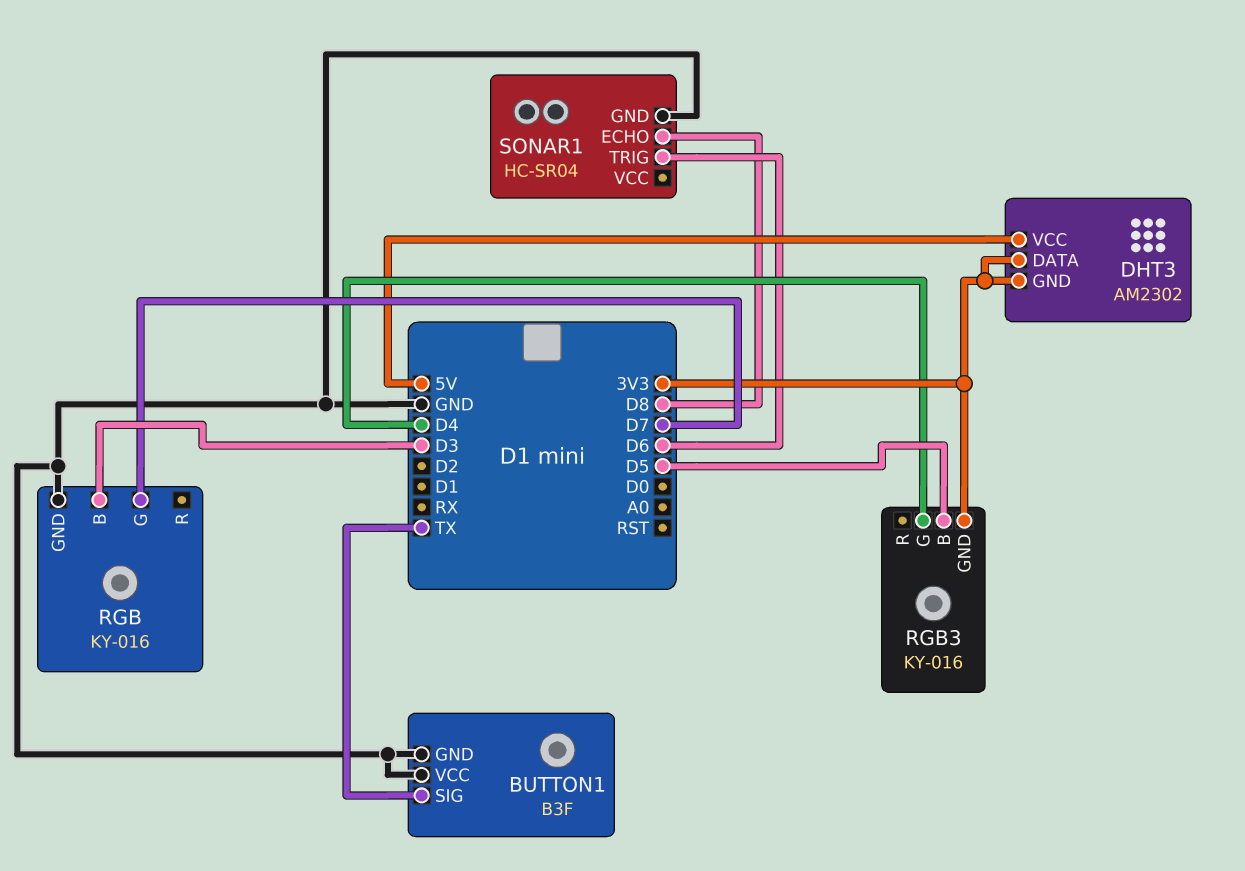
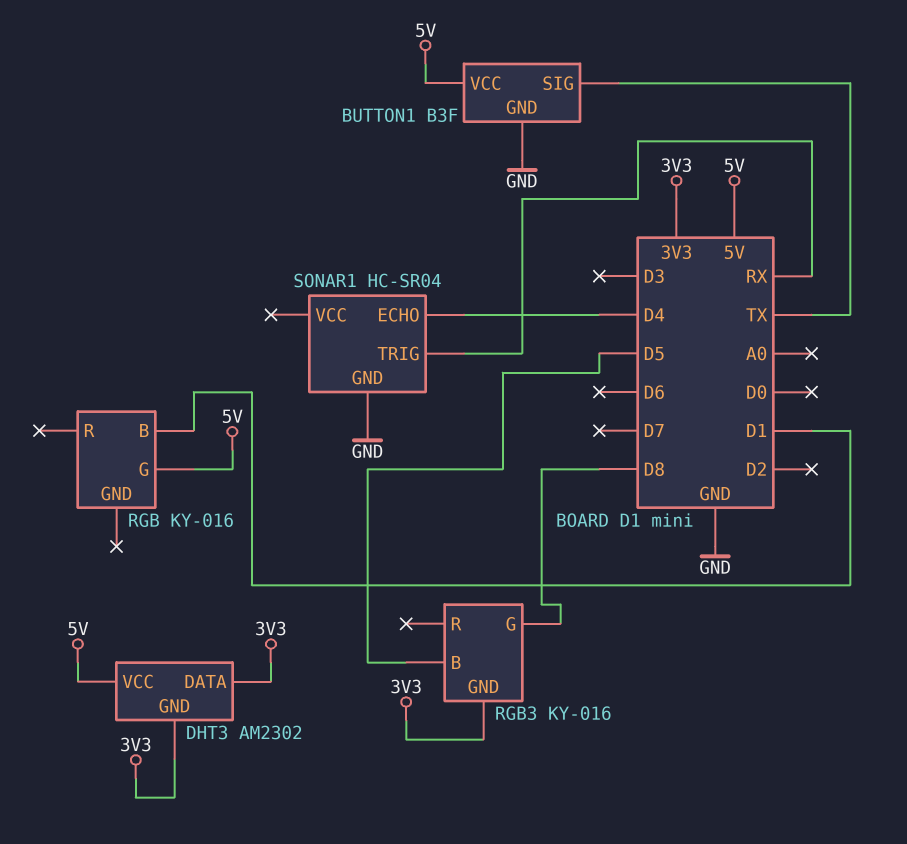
BUTTON1 pin VCC: GND -> 5V
RGB pin B: D3 -> D1
RGB pin G: D7 -> 5V
RGB pin GND: GND -> none
RGB3 pin G: D4 -> D8
SONAR1 pin ECHO: D8 -> D4
SONAR1 pin TRIG: D6 -> RX

